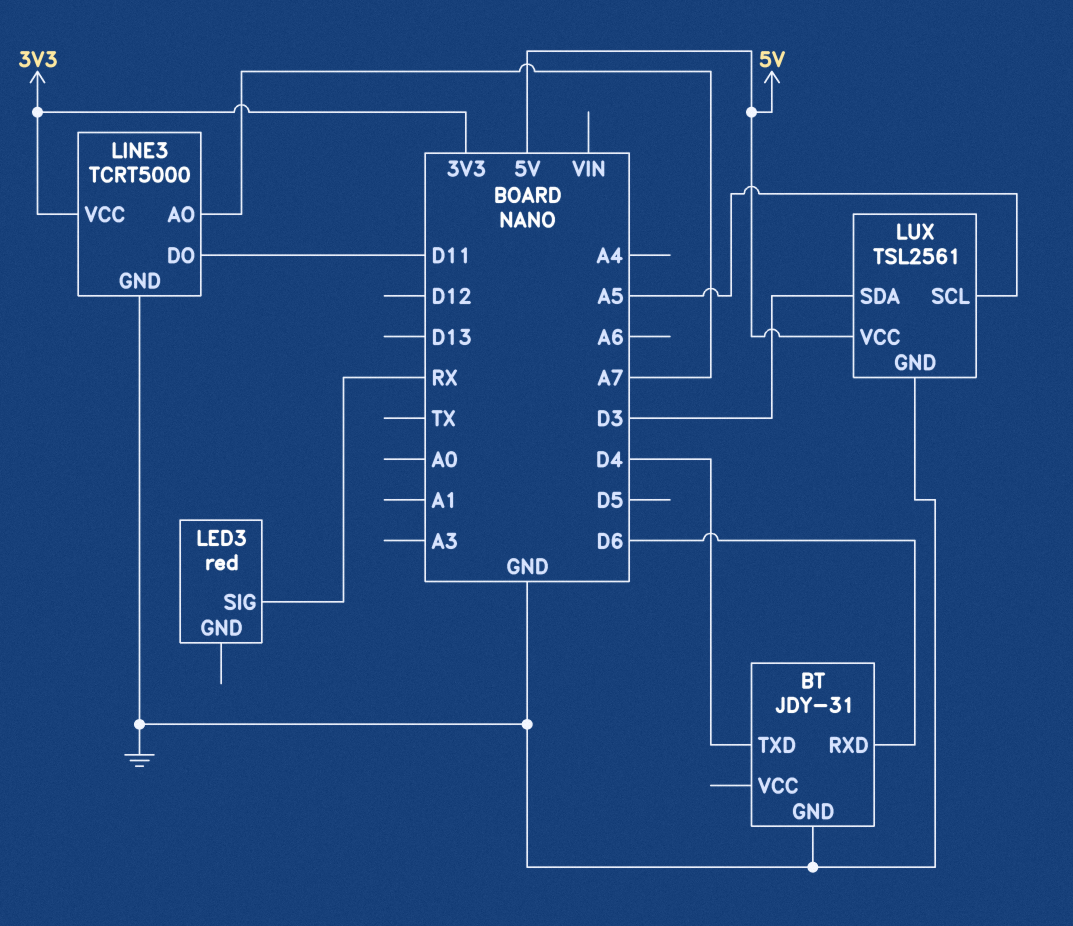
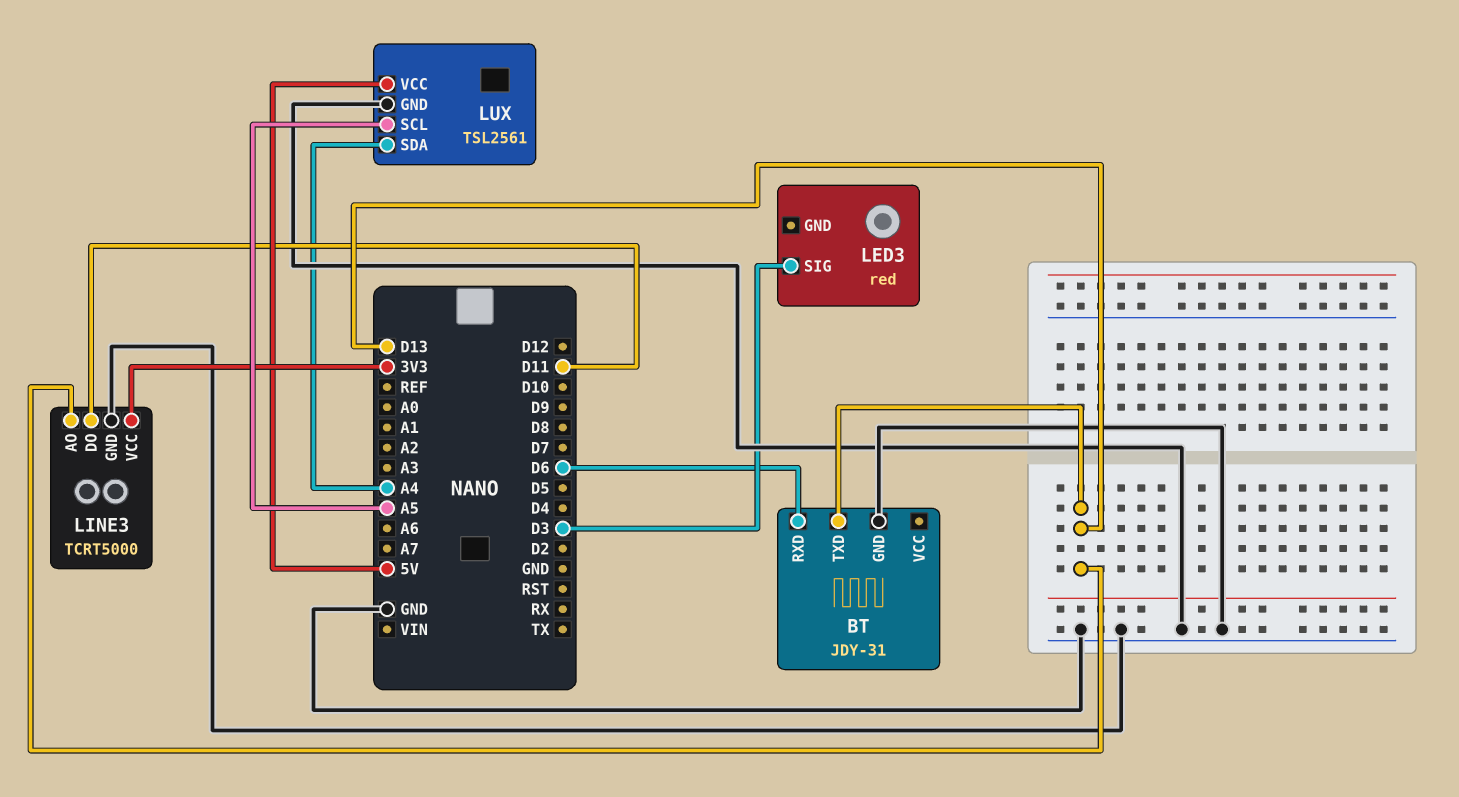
BT pin TXD: D4 -> D13
LED3 pin SIG: RX -> D3
LINE3 pin AO: A7 -> D13
LUX pin SDA: D3 -> A4

